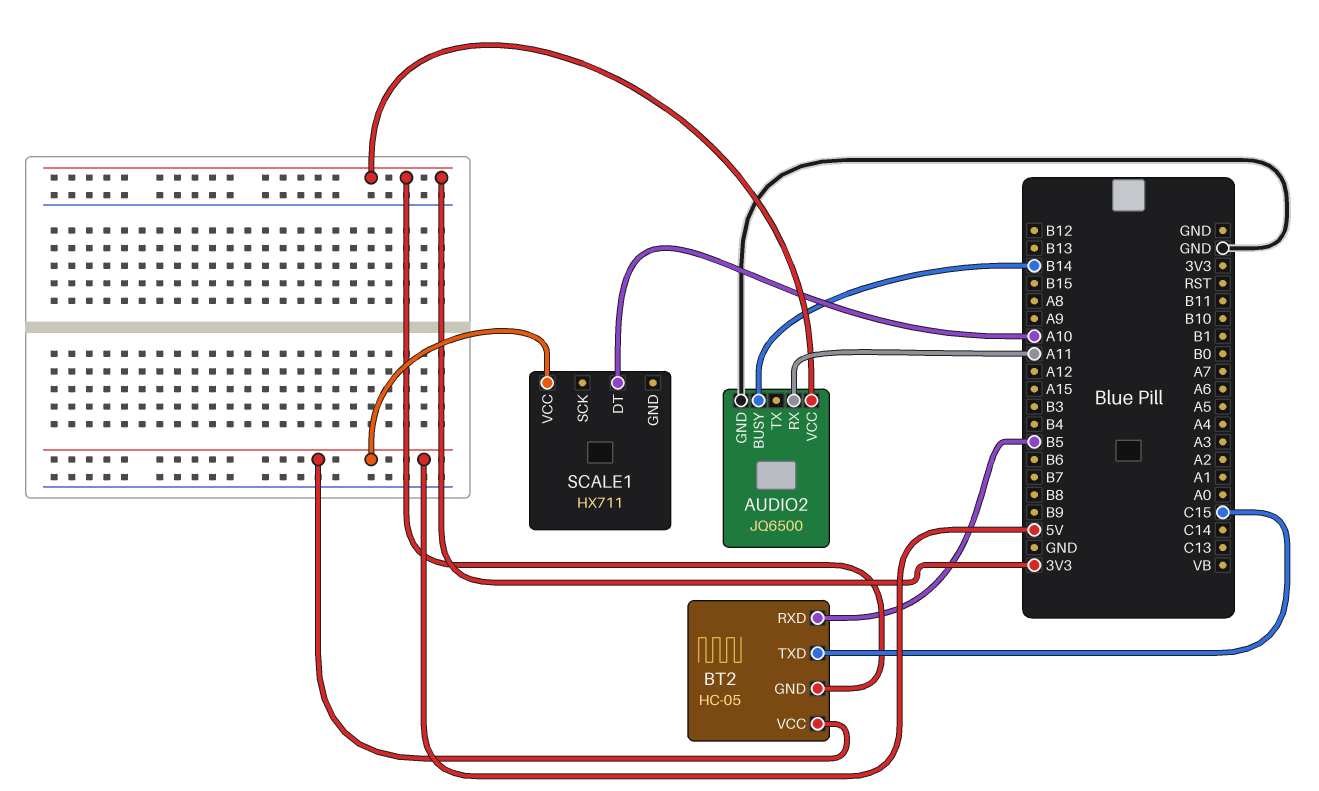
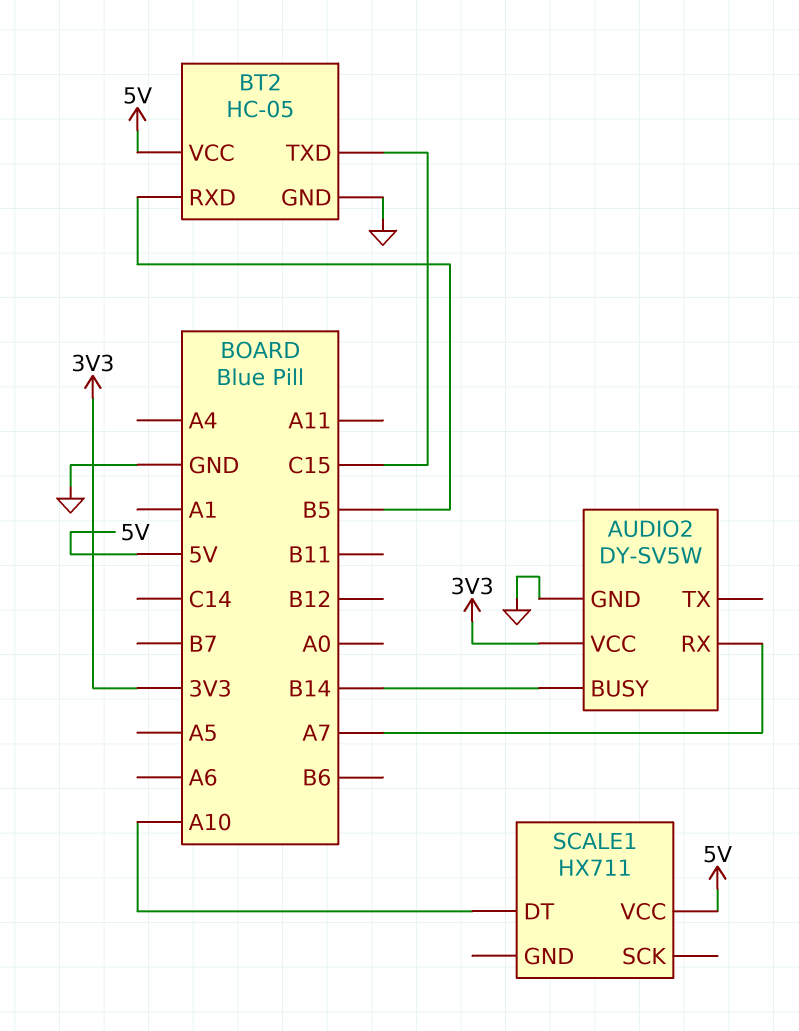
AUDIO2: JQ6500 -> DY-SV5W
AUDIO2 pin RX: A11 -> A7
BT2 pin GND: 3V3 -> GND

